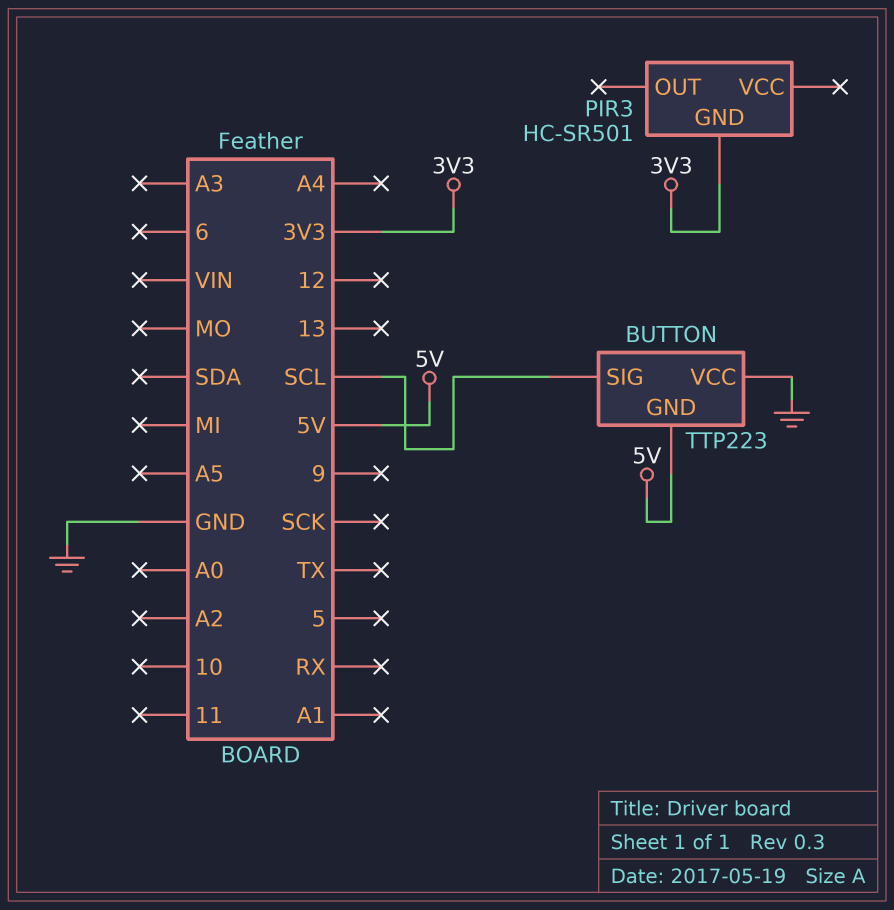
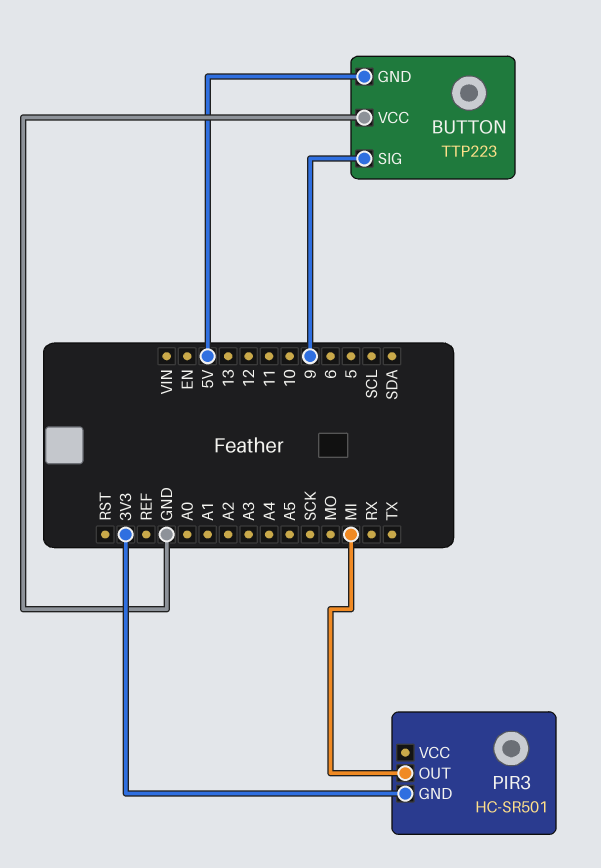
BUTTON pin SIG: SCL -> 9
PIR3 pin OUT: none -> MI

